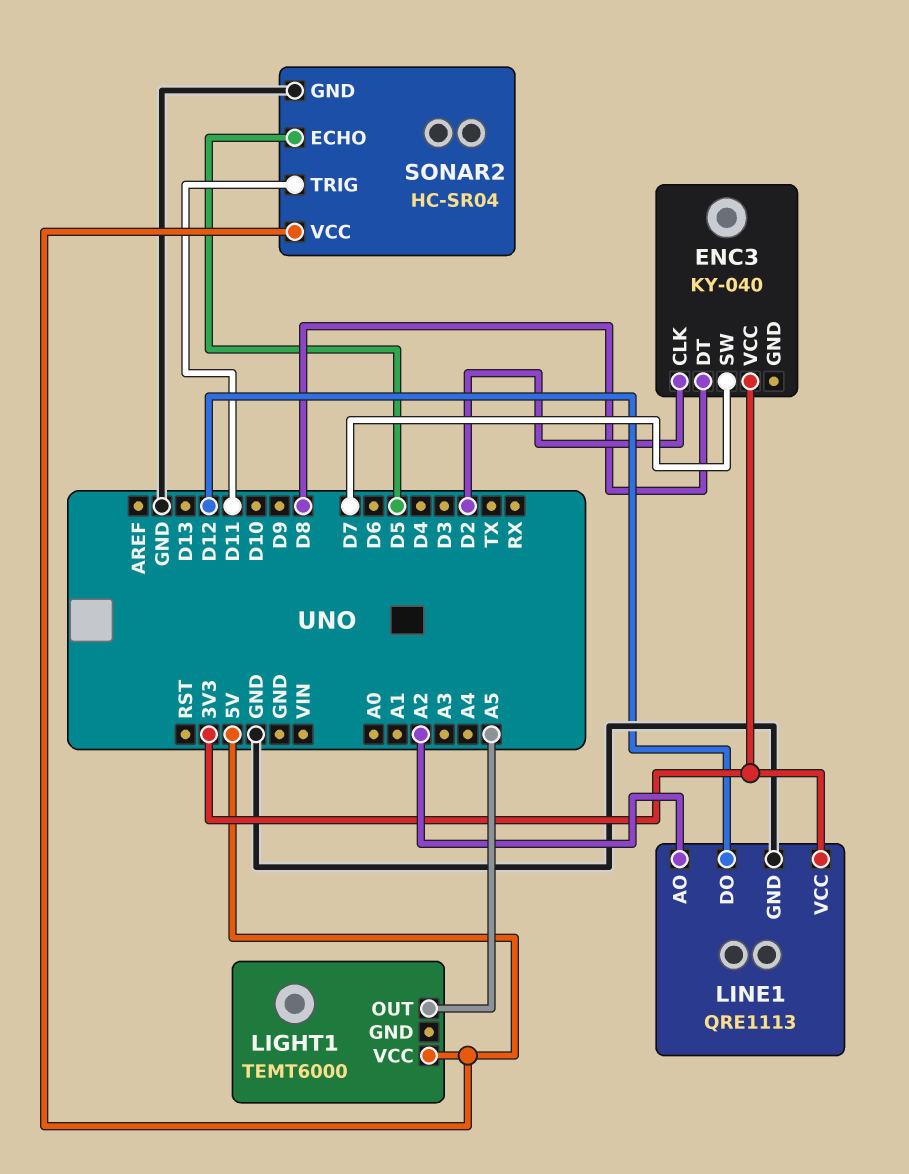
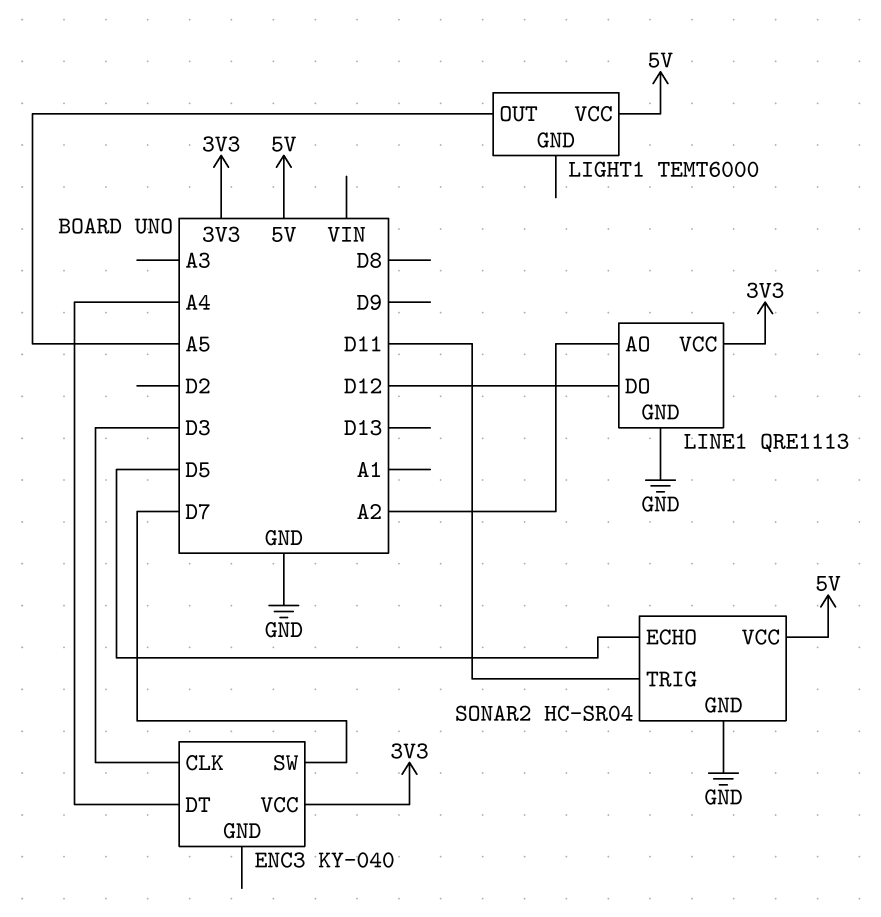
ENC3 pin CLK: D2 -> D3
ENC3 pin DT: D8 -> A4

